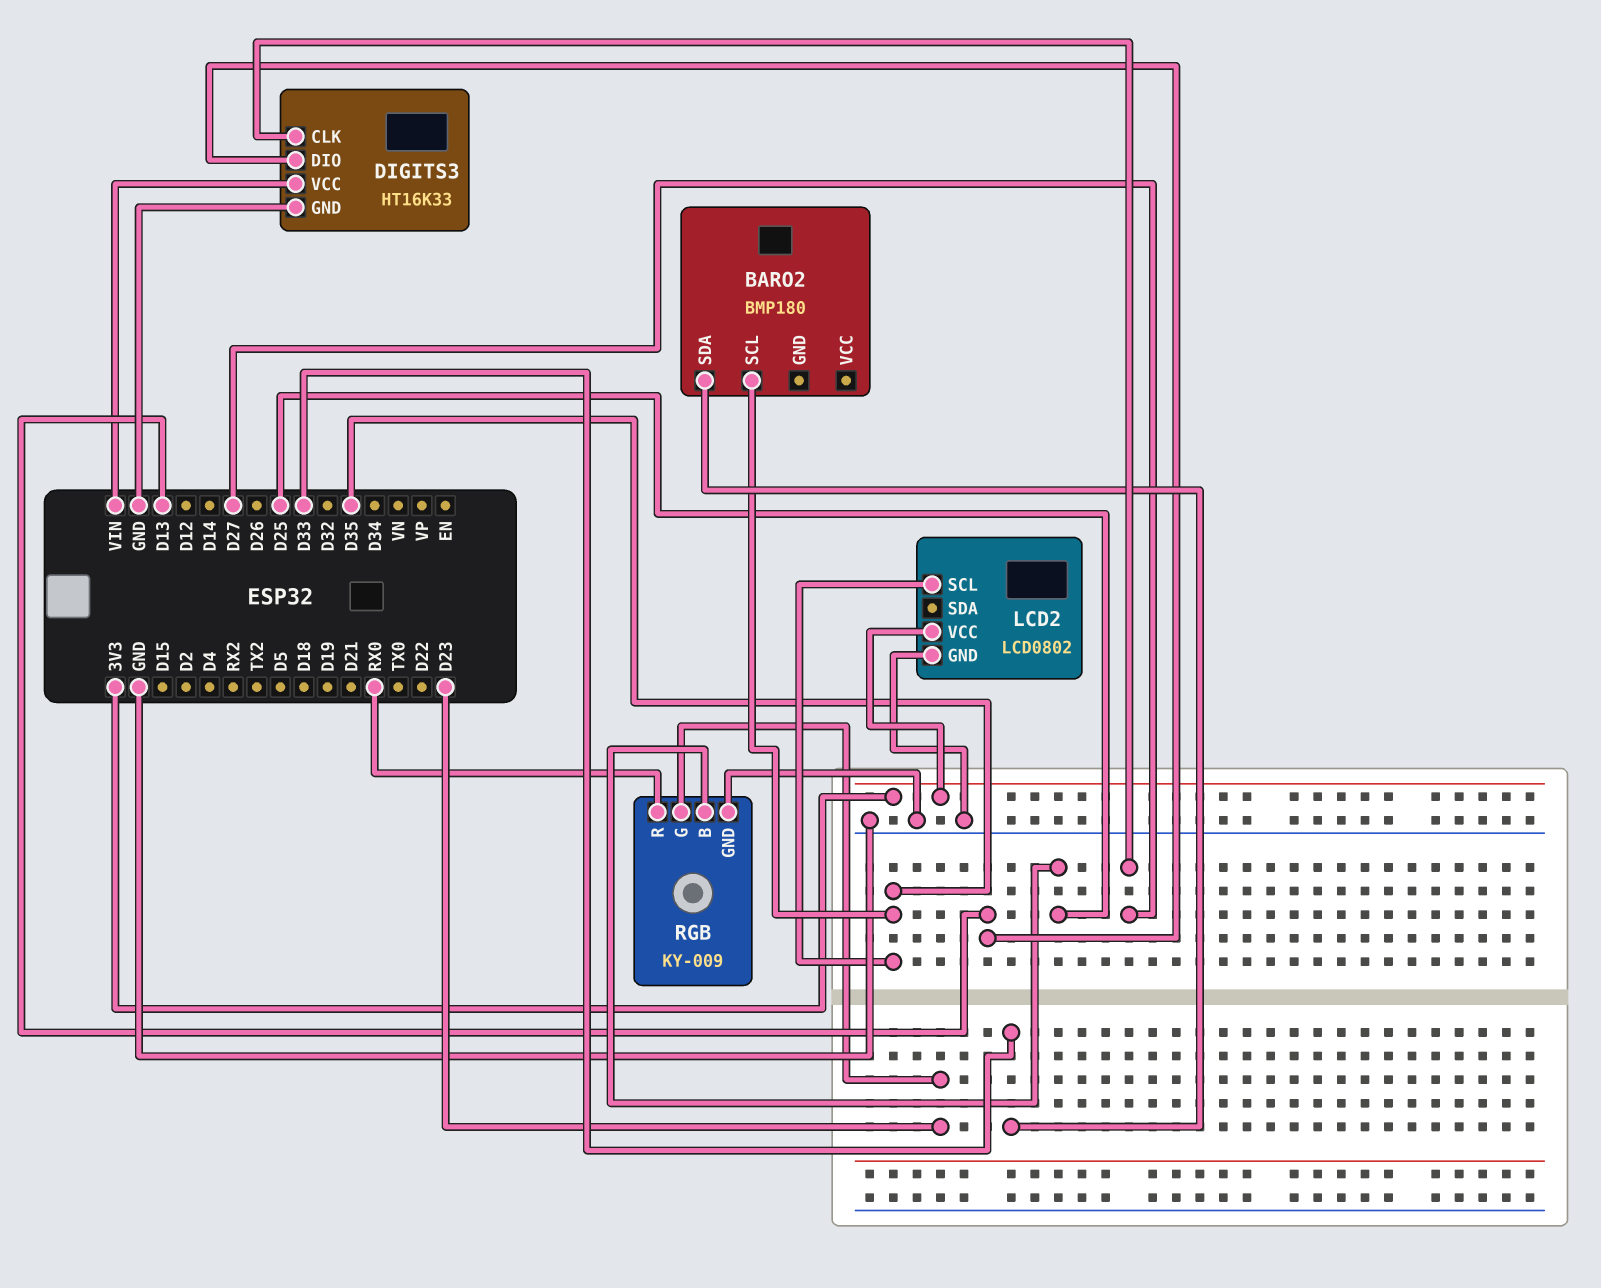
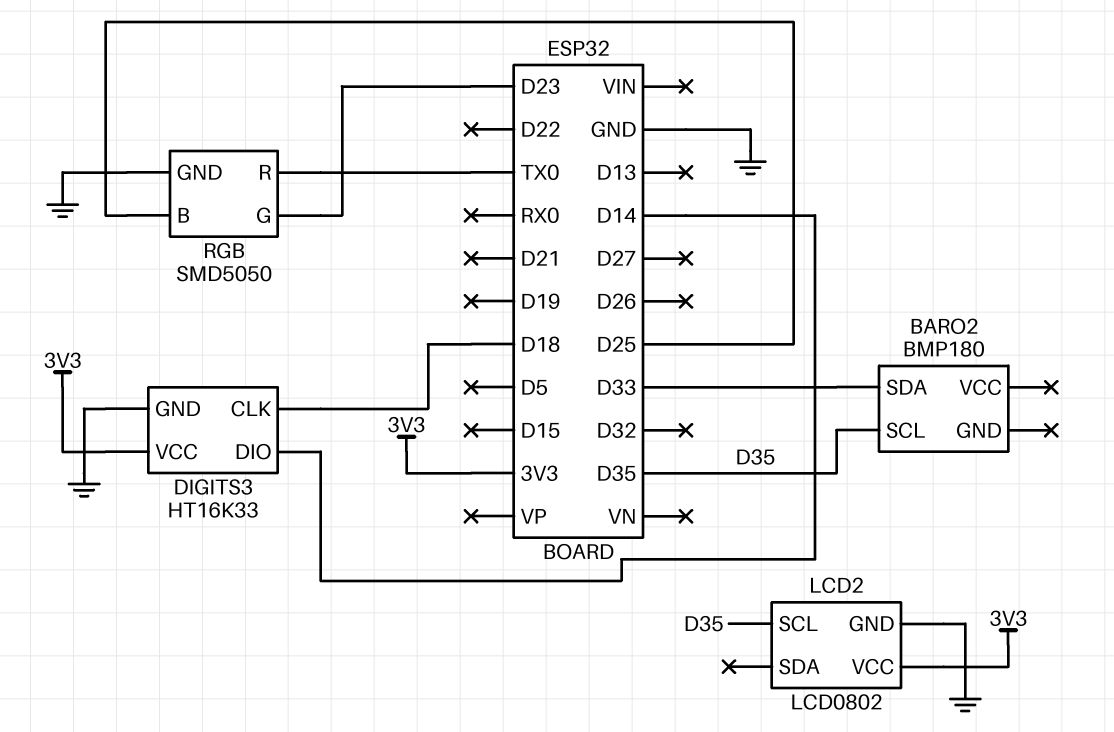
DIGITS3 pin CLK: D27 -> D18
DIGITS3 pin DIO: D13 -> D14
DIGITS3 pin VCC: VIN -> 3V3
RGB: KY-009 -> SMD5050
RGB pin R: RX0 -> TX0

